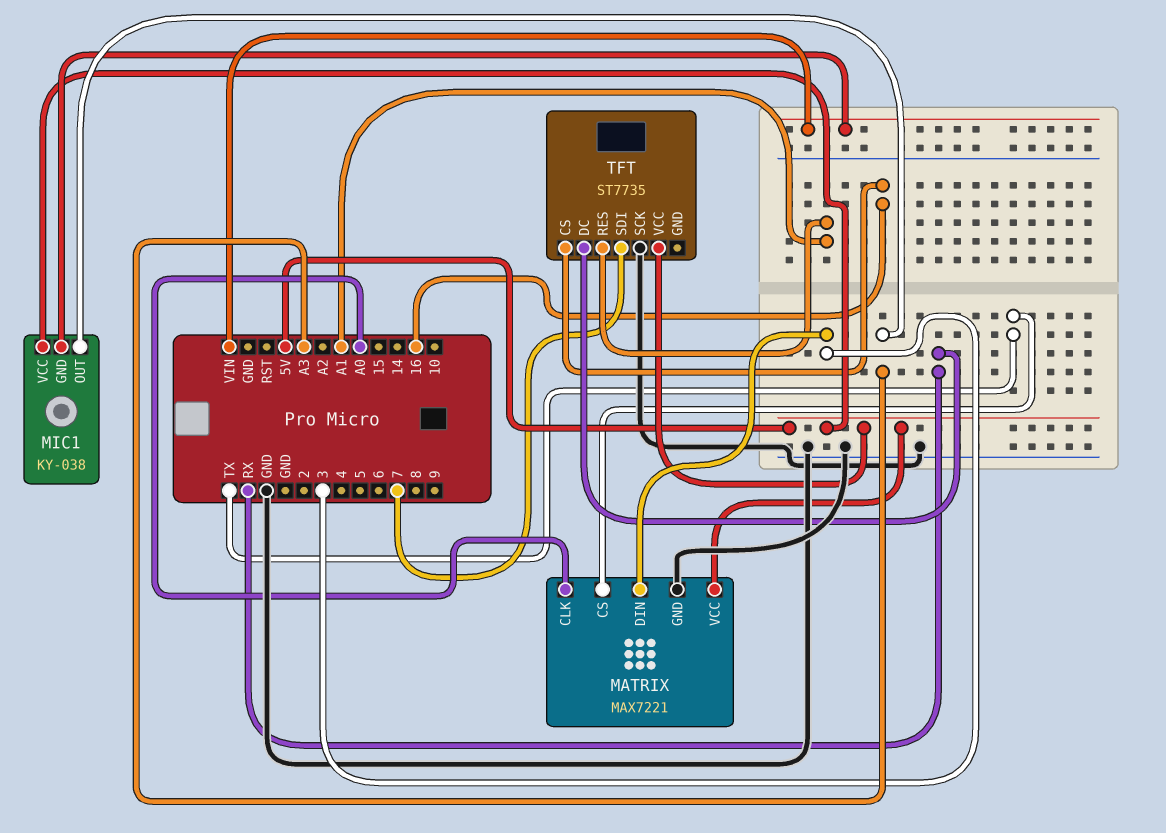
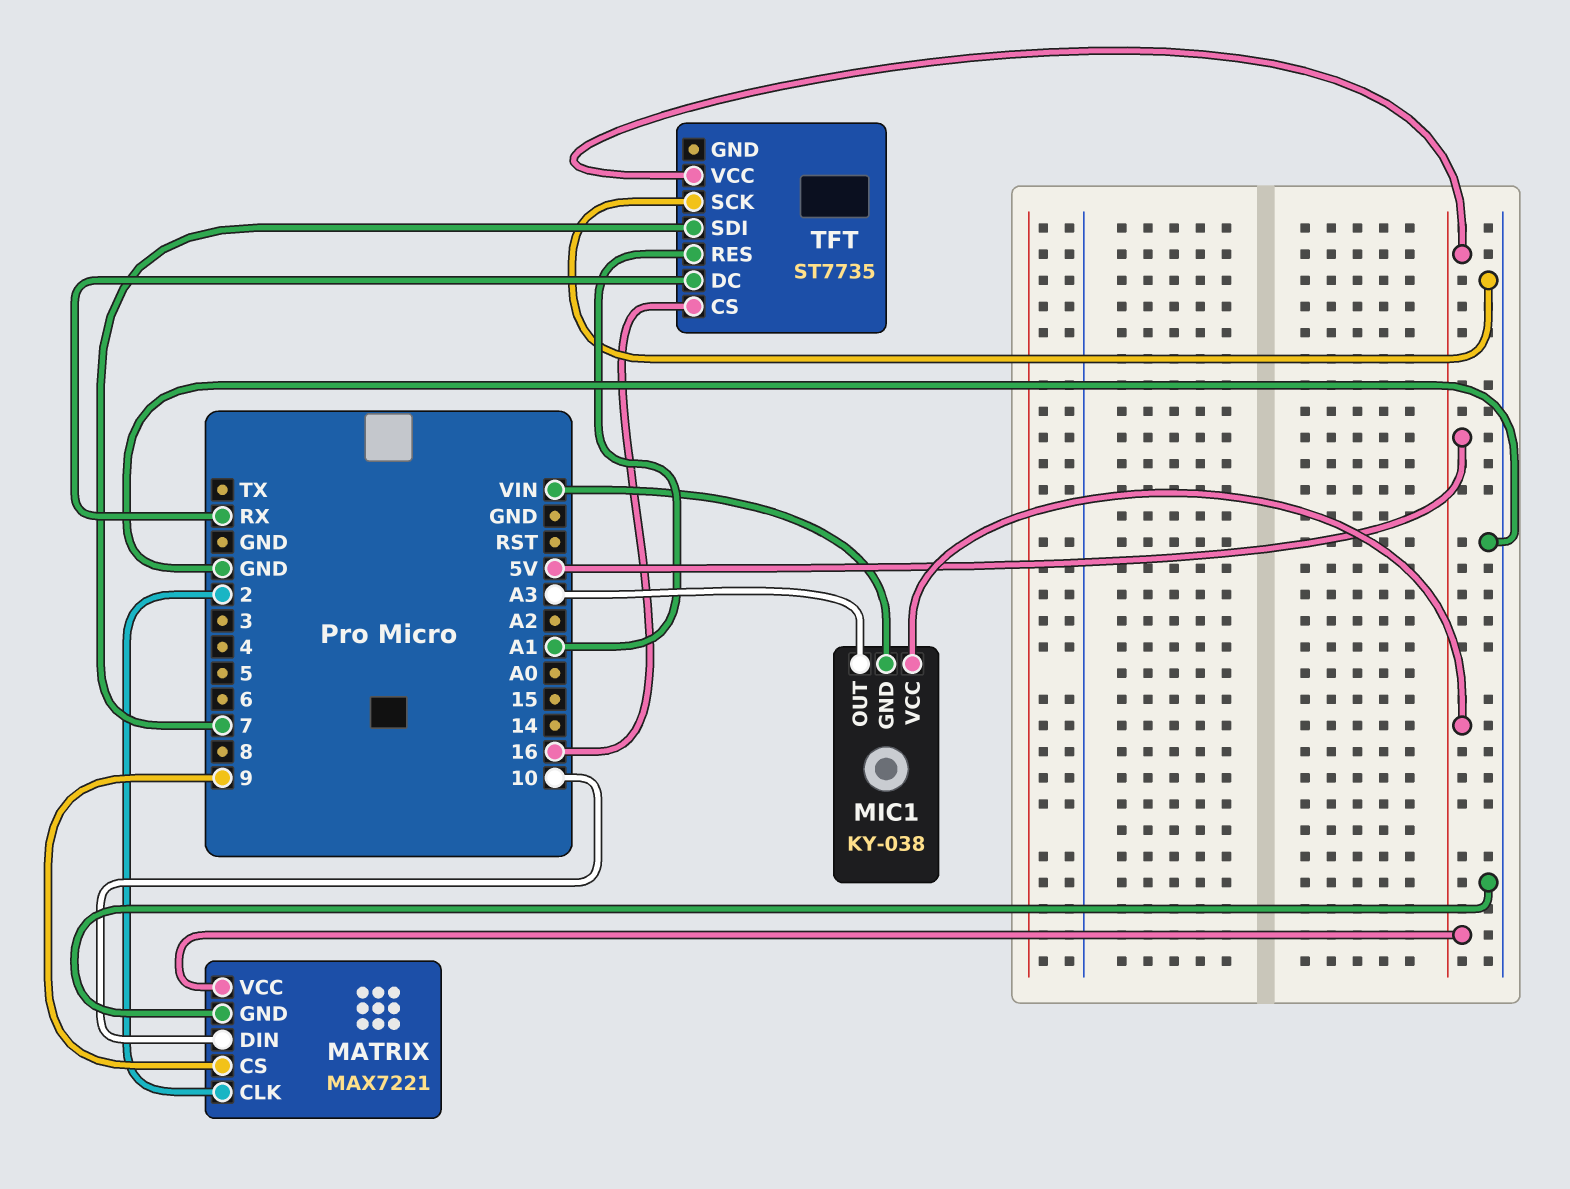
MATRIX pin CLK: A0 -> 2
MATRIX pin CS: TX -> 9
MATRIX pin DIN: 3 -> 10

